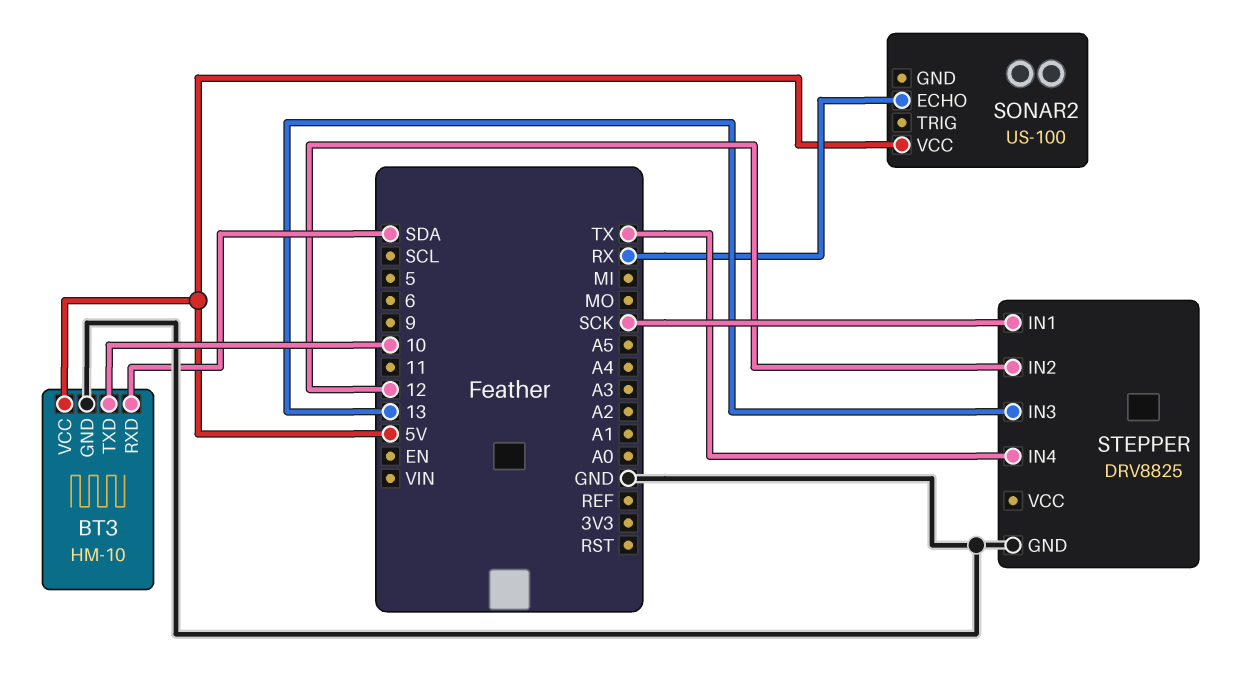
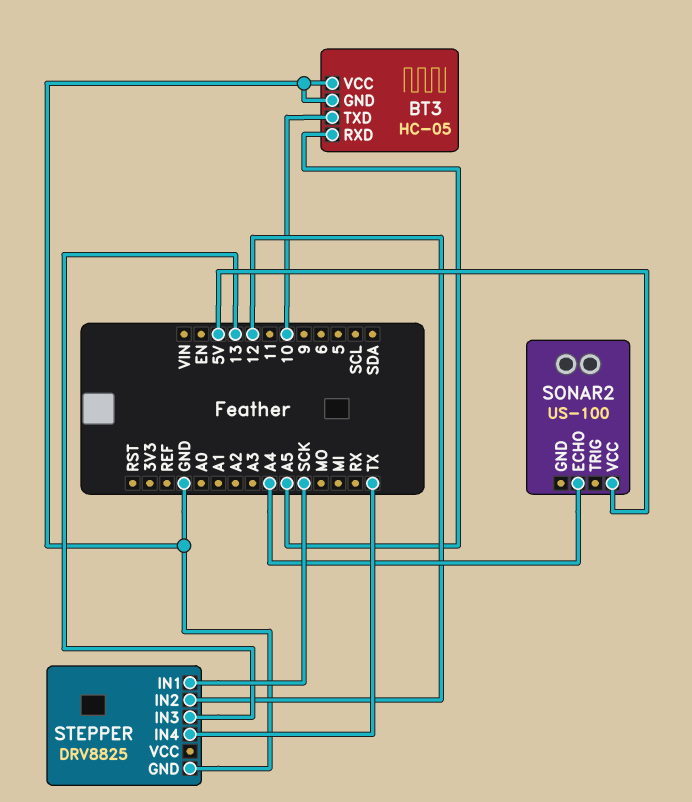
BT3: HM-10 -> HC-05
BT3 pin RXD: SDA -> A5
BT3 pin VCC: 5V -> GND
SONAR2 pin ECHO: RX -> A4

